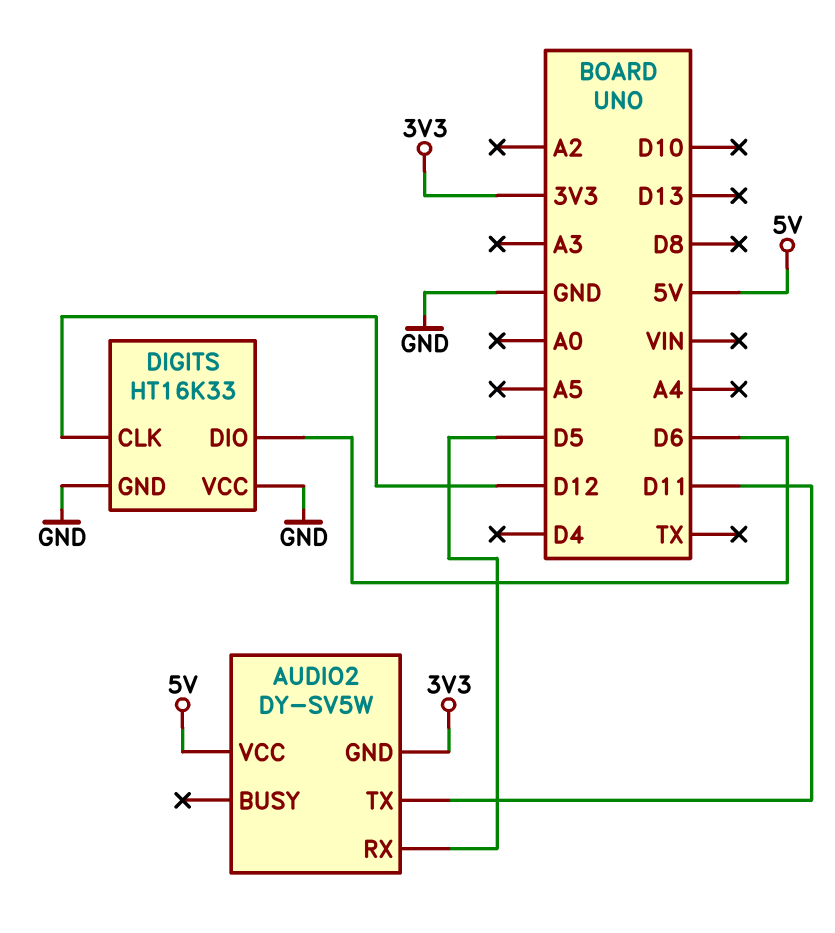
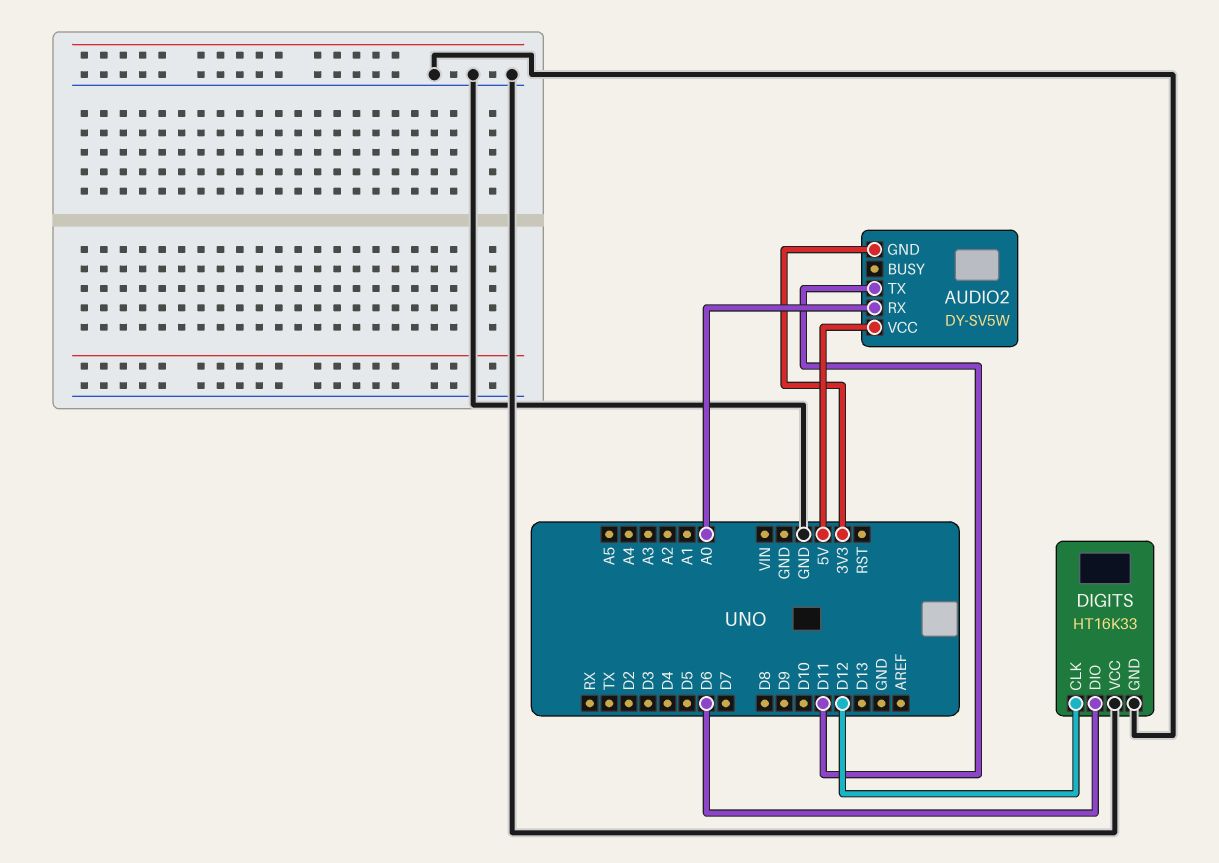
AUDIO2 pin RX: D5 -> A0

